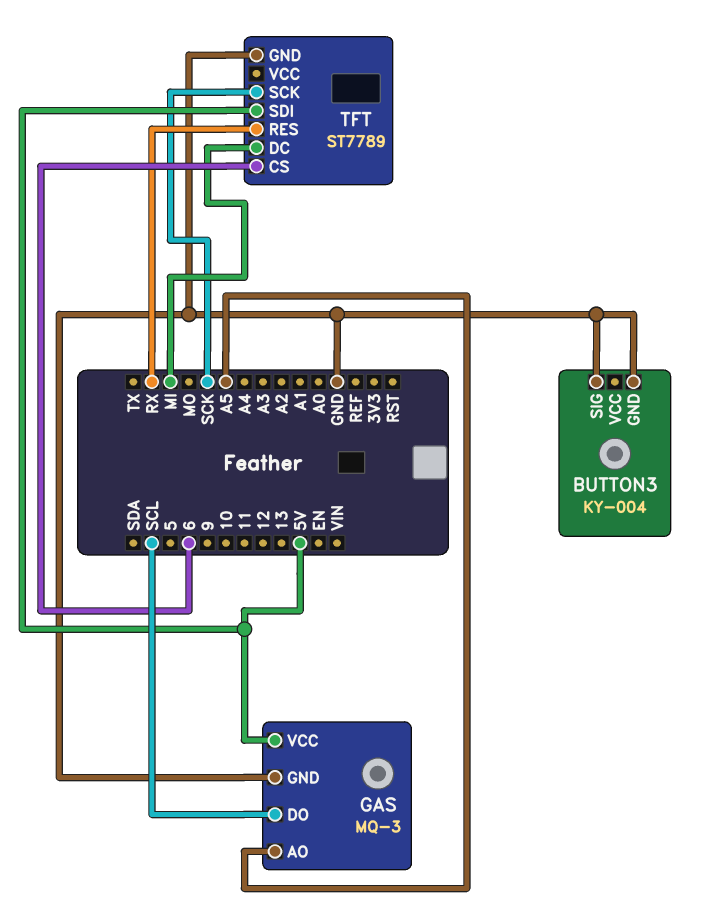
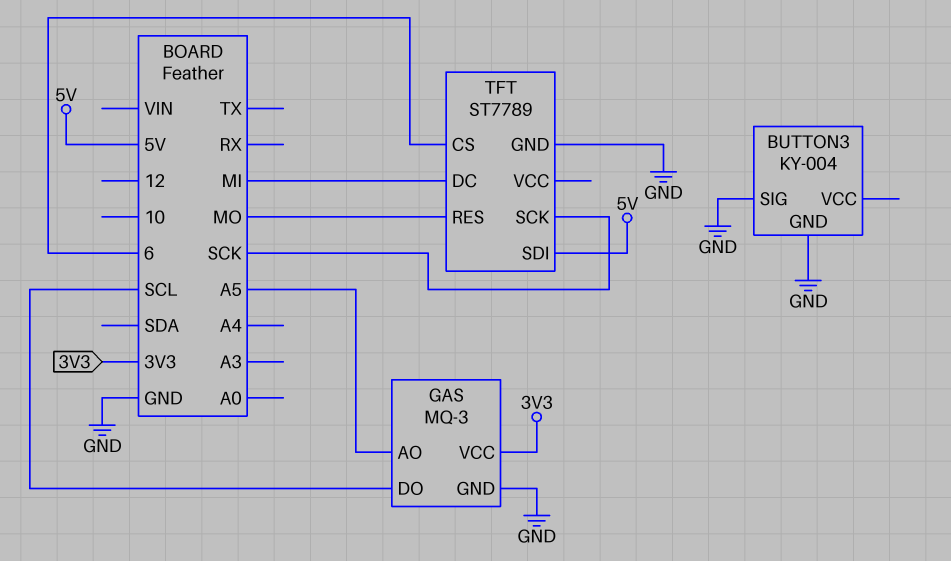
GAS pin VCC: 5V -> 3V3
TFT pin RES: RX -> MO

